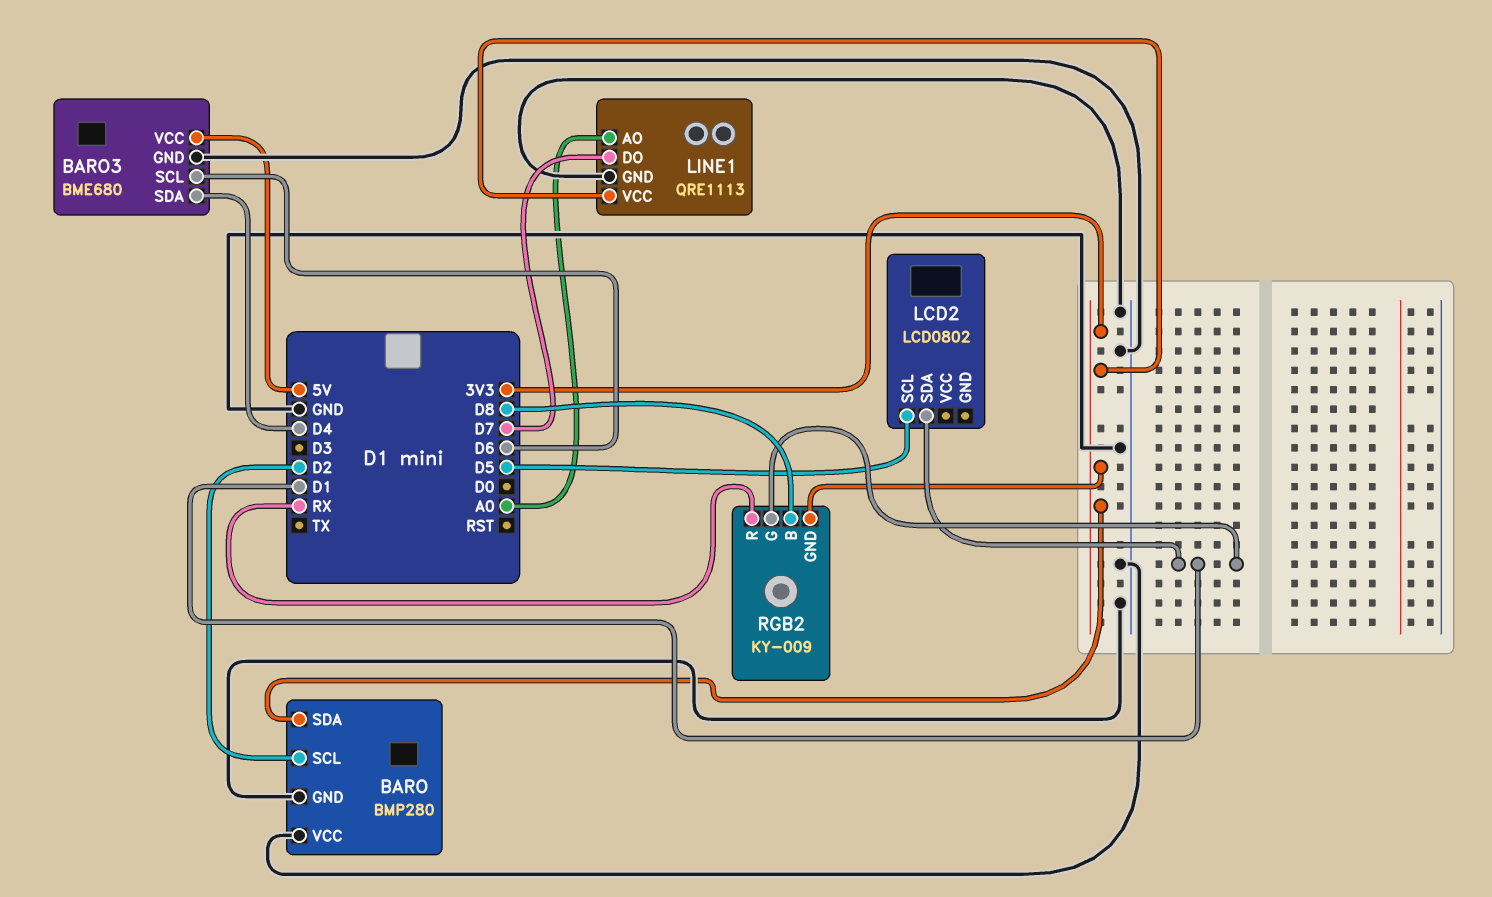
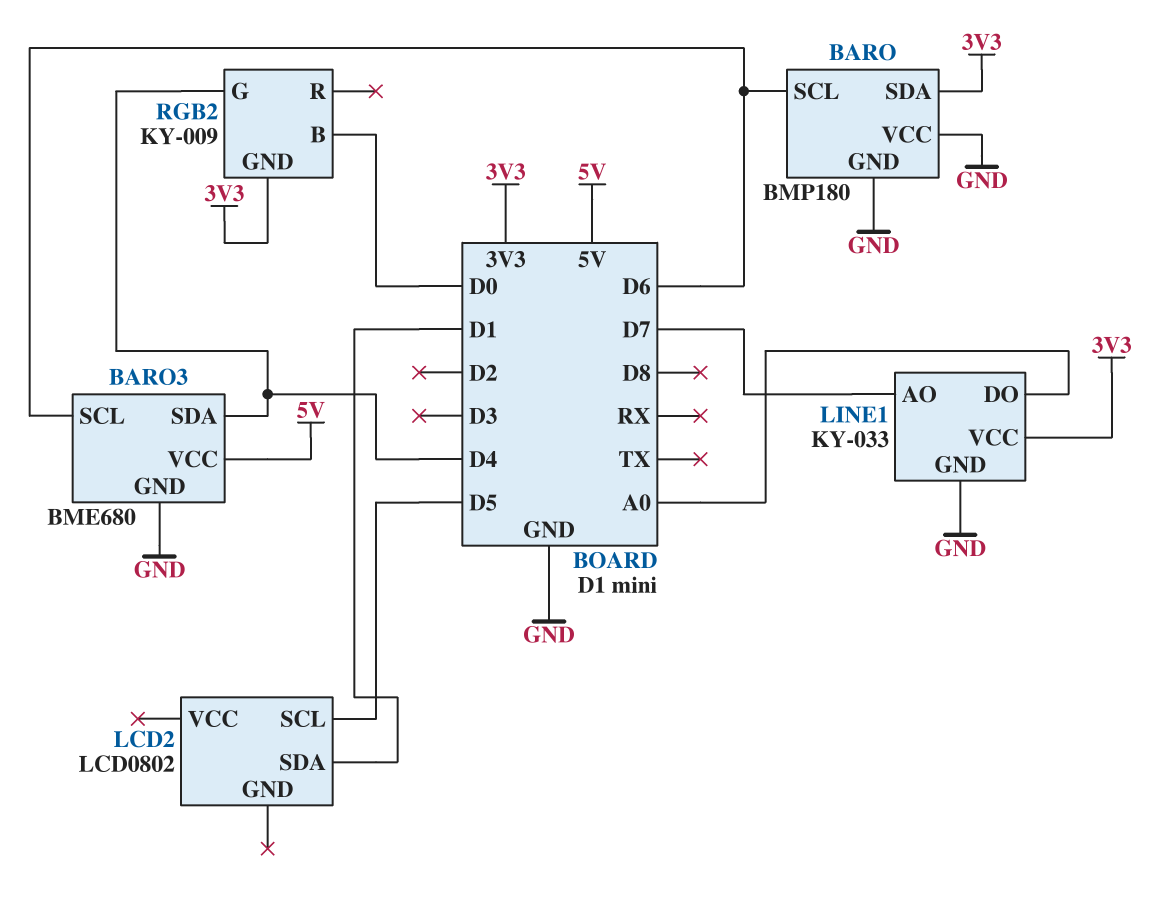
BARO: BMP280 -> BMP180
BARO pin SCL: D2 -> D6
LINE1: QRE1113 -> KY-033
LINE1 pin AO: A0 -> D7
LINE1 pin DO: D7 -> A0
RGB2 pin B: D8 -> D0
RGB2 pin G: D1 -> D4
RGB2 pin R: RX -> none

